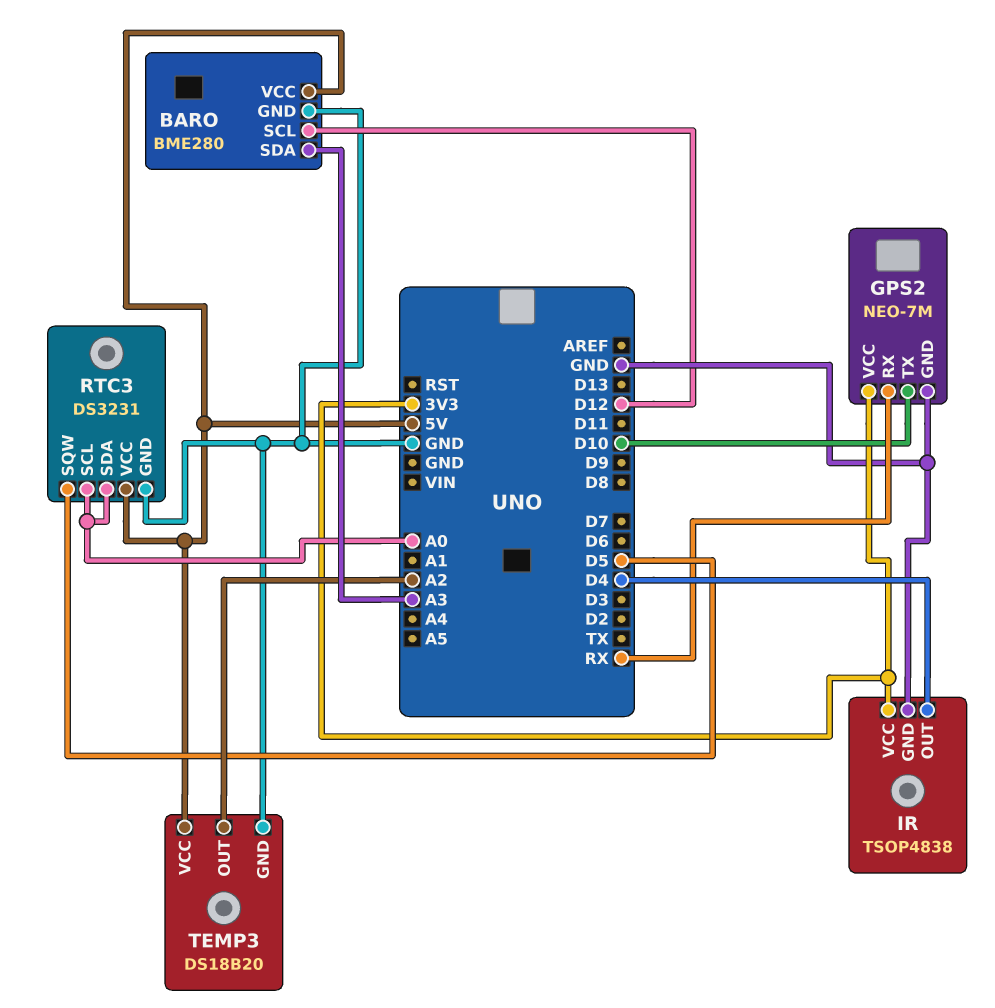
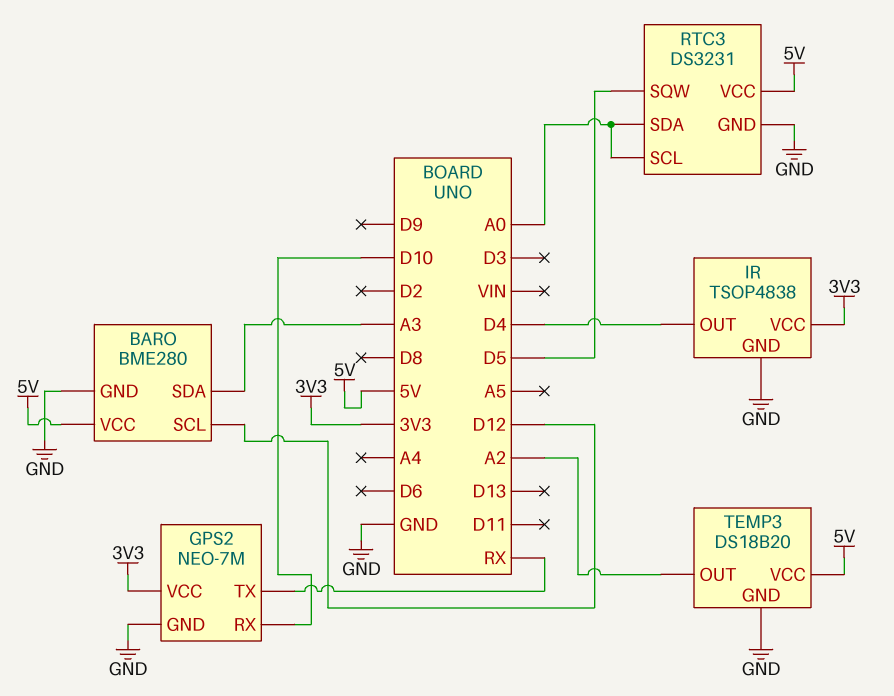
GPS2 pin RX: RX -> D10
GPS2 pin TX: D10 -> RX

